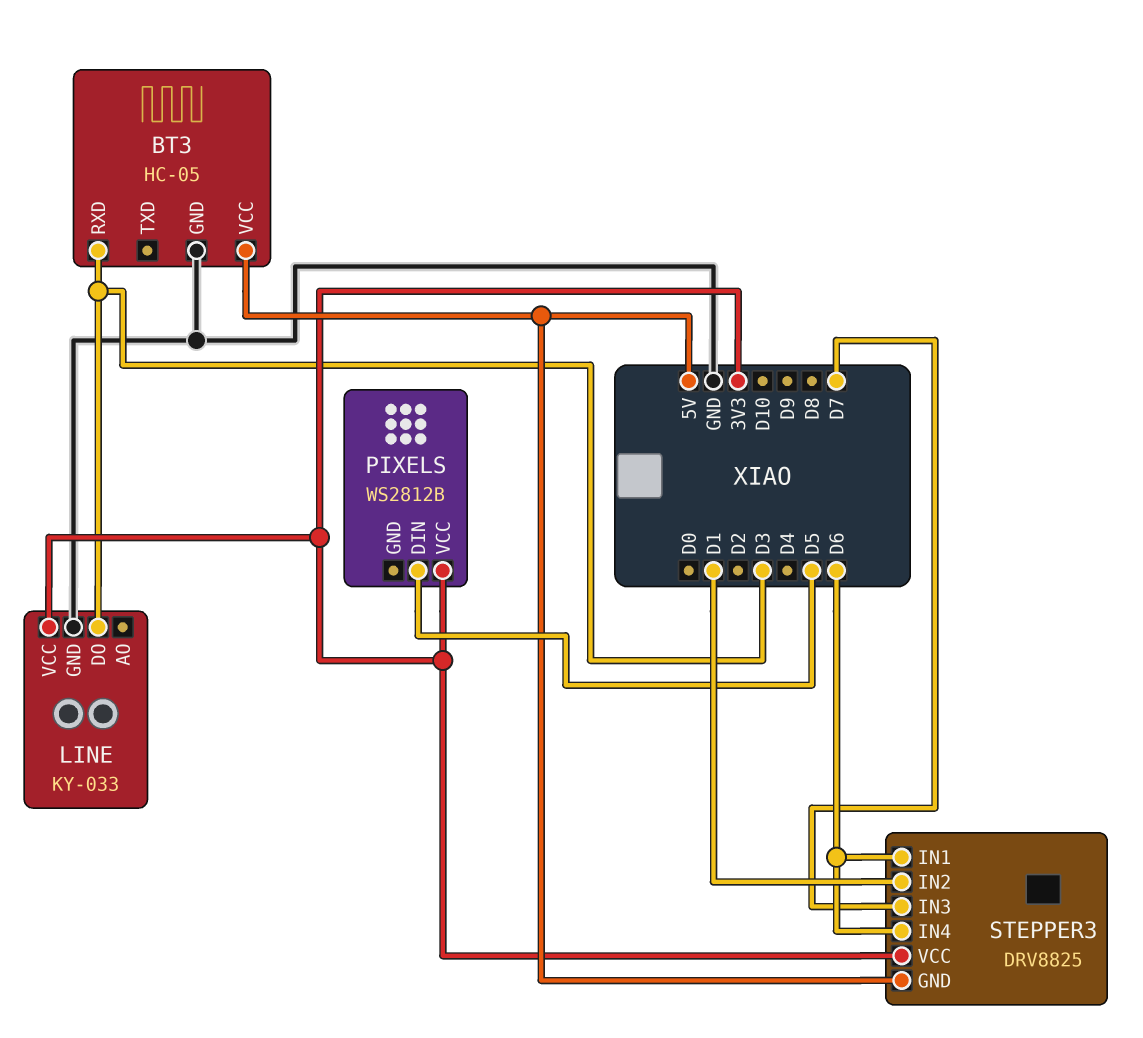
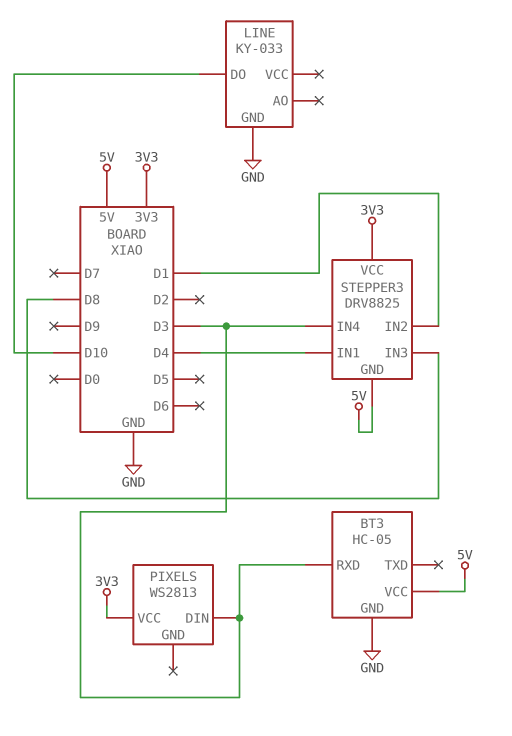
LINE pin DO: D3 -> D10
LINE pin VCC: 3V3 -> none
PIXELS: WS2812B -> WS2813
PIXELS pin DIN: D5 -> D3
STEPPER3 pin IN1: D6 -> D4
STEPPER3 pin IN3: D7 -> D8
STEPPER3 pin IN4: D6 -> D3

